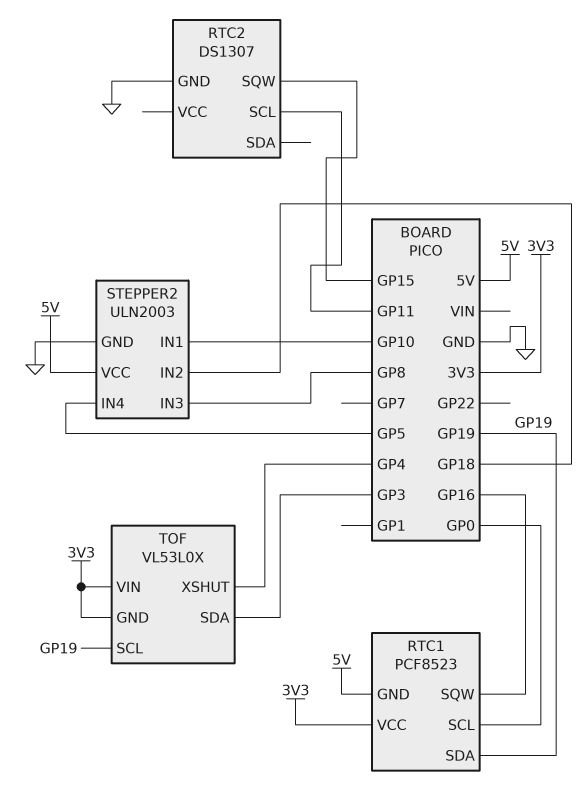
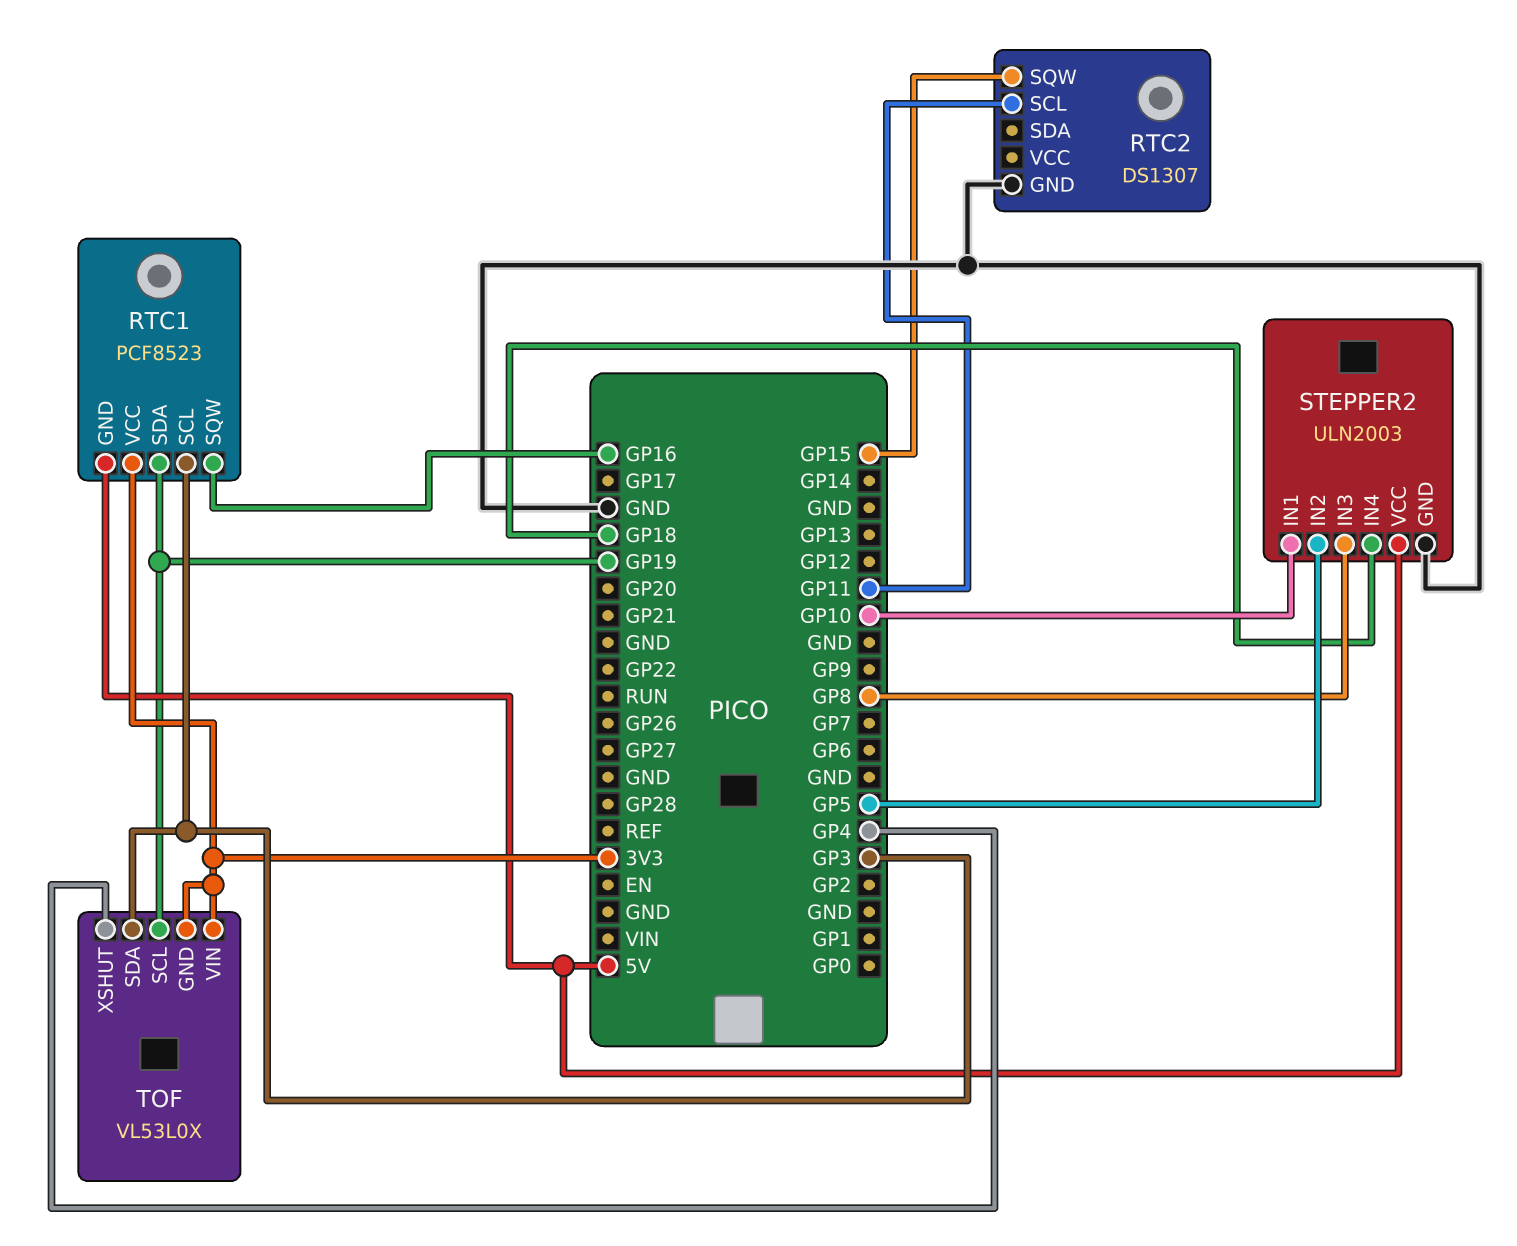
RTC1 pin SCL: GP0 -> GP3
STEPPER2 pin IN2: GP18 -> GP5
STEPPER2 pin IN4: GP5 -> GP18

